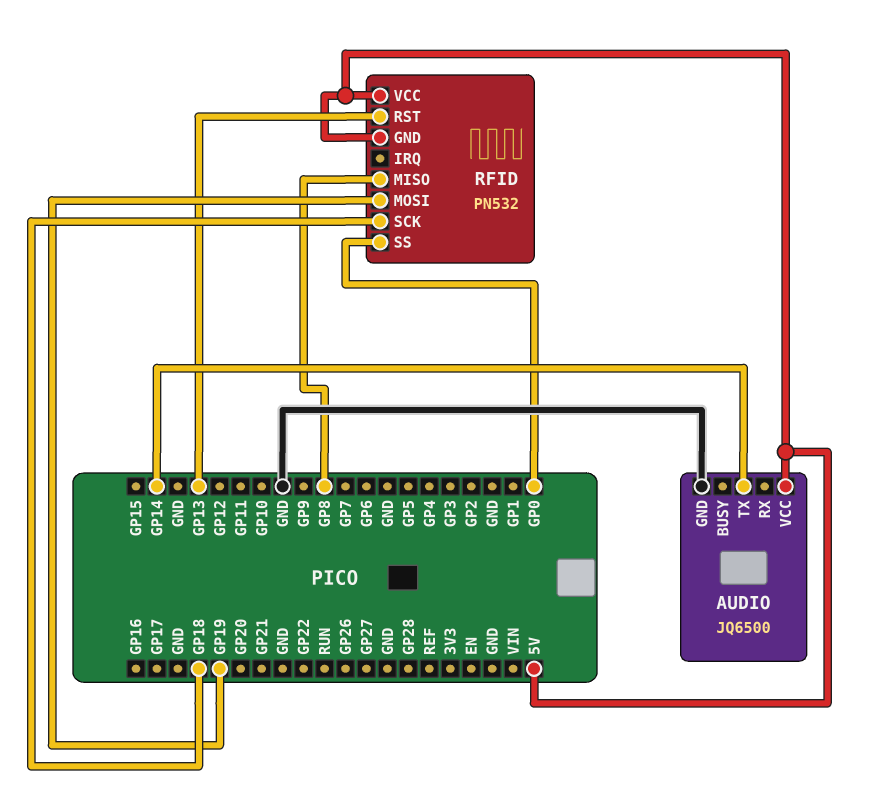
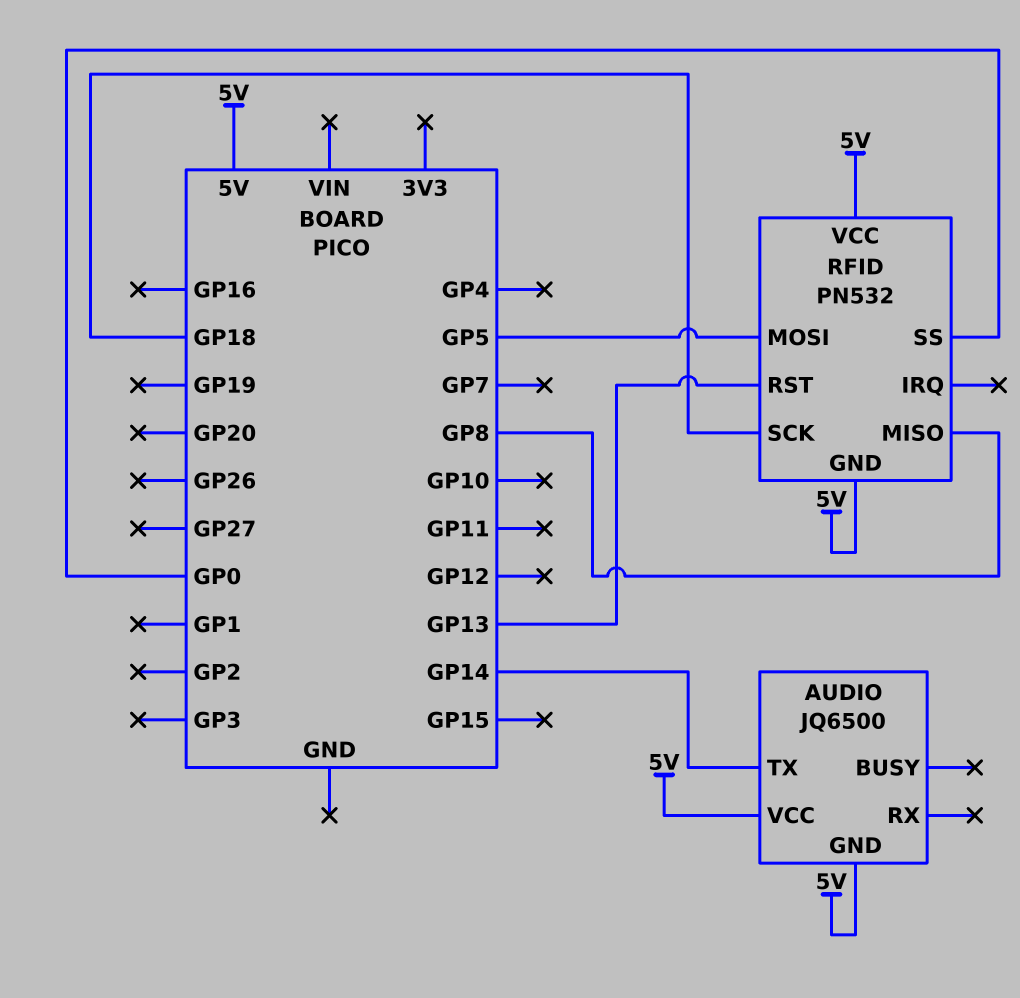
AUDIO pin GND: GND -> 5V
RFID pin MOSI: GP19 -> GP5

